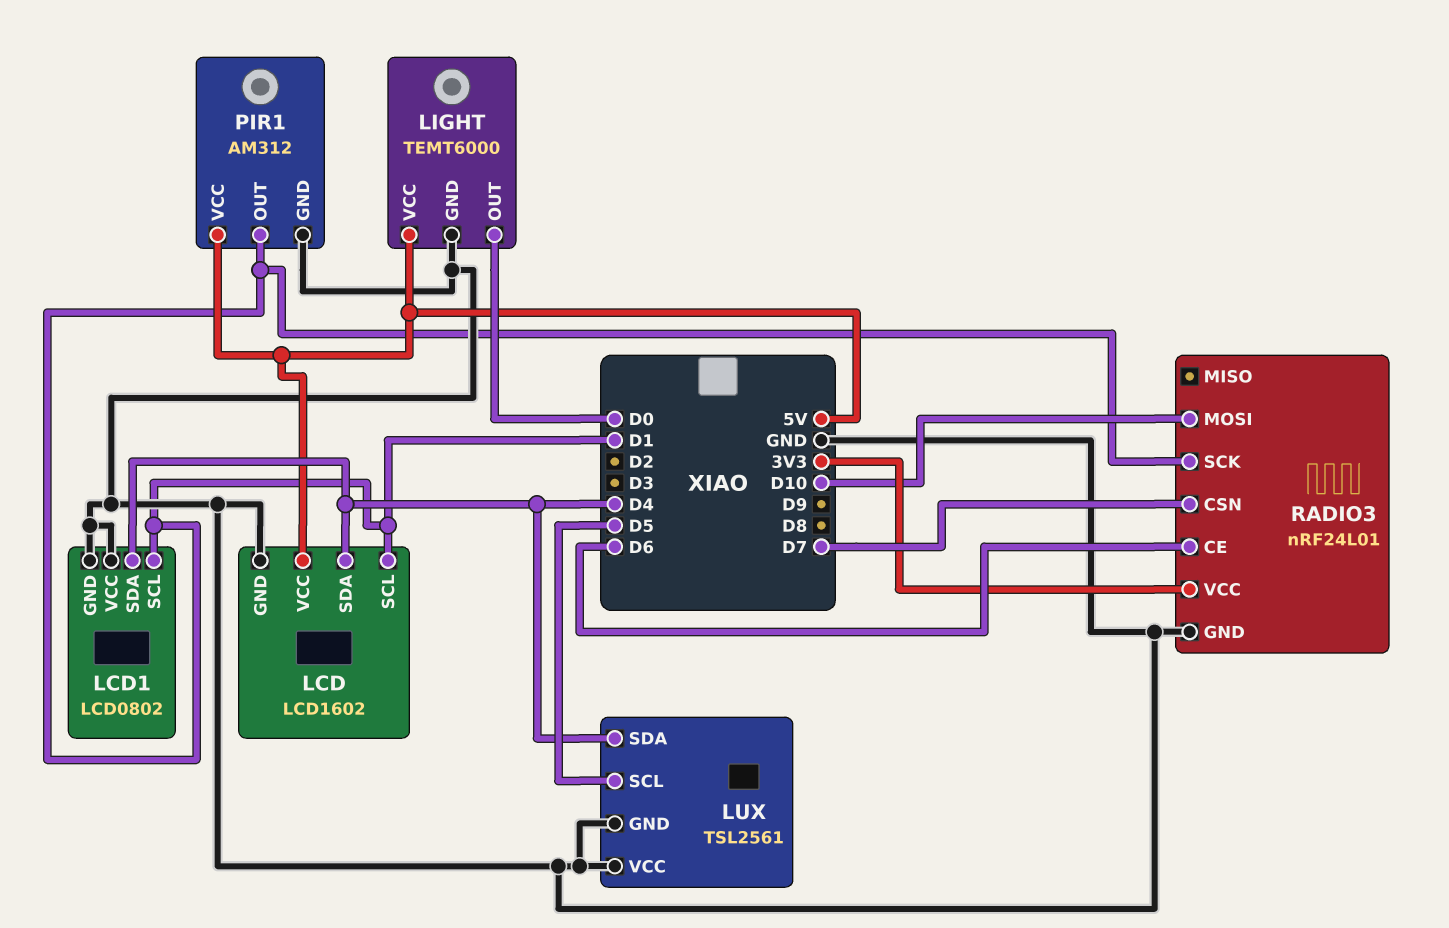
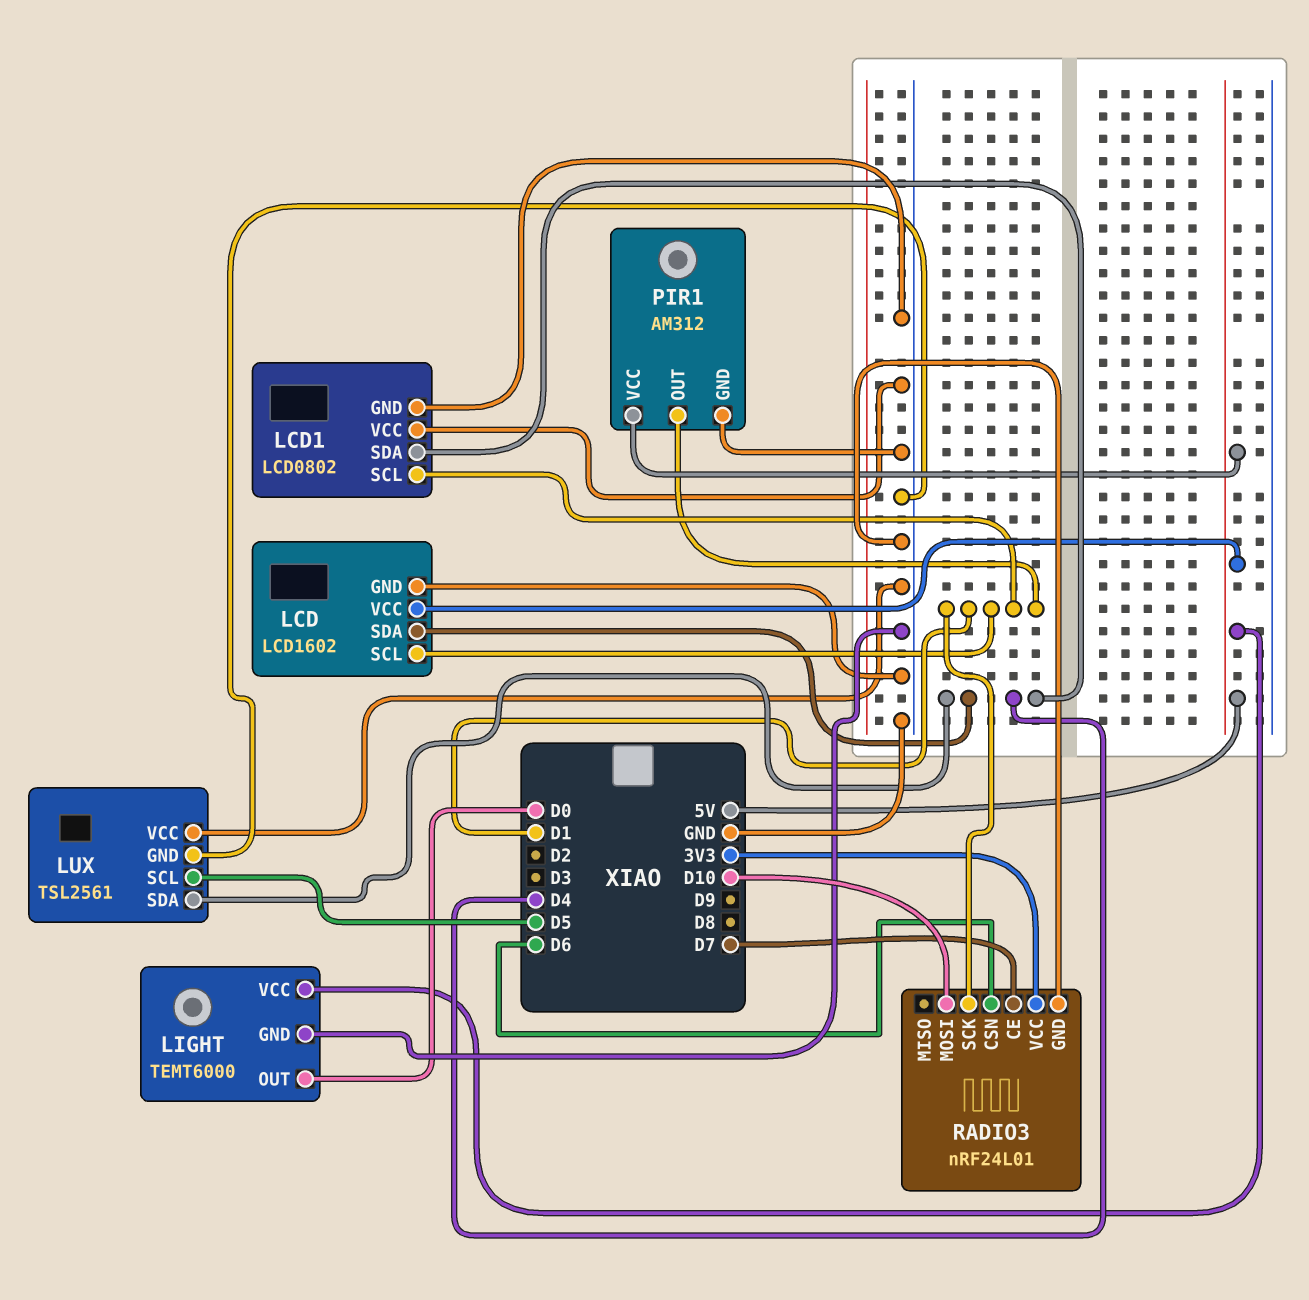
RADIO3 pin CE: D6 -> D7
RADIO3 pin CSN: D7 -> D6

